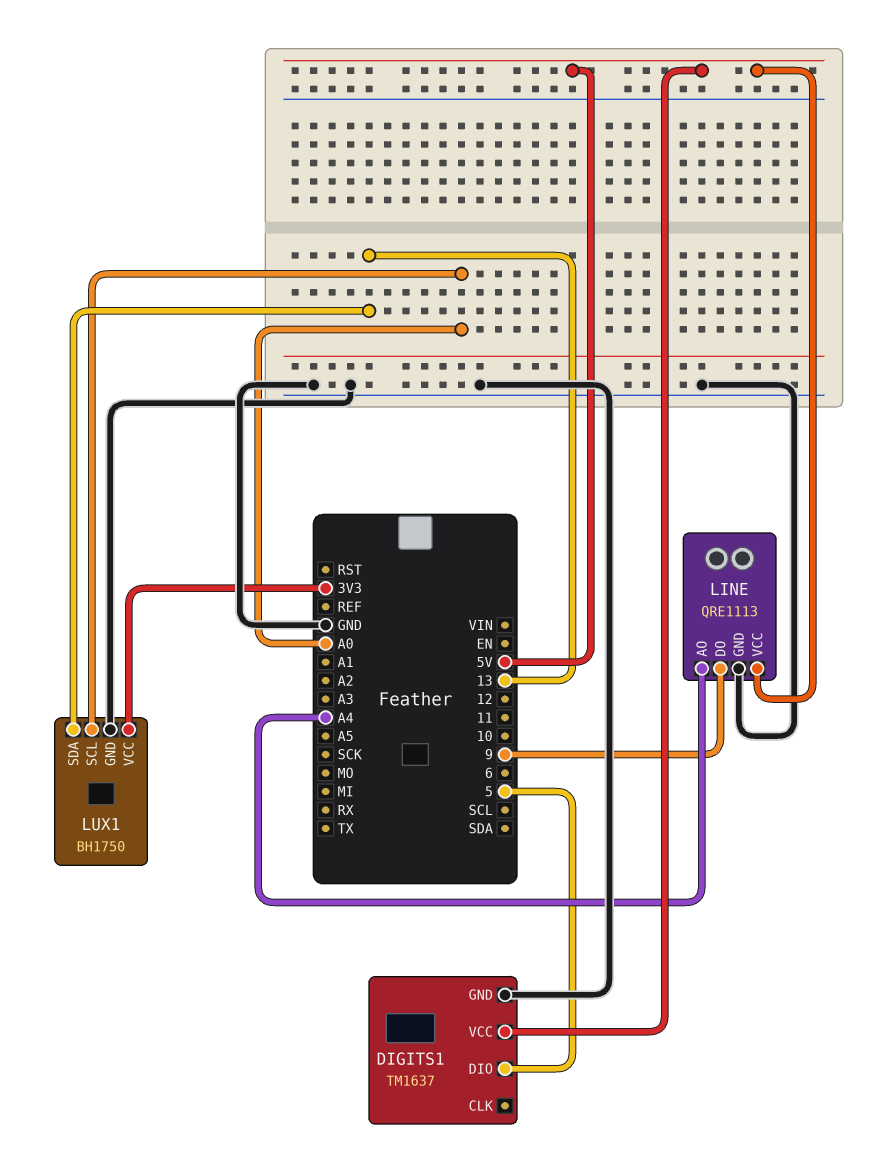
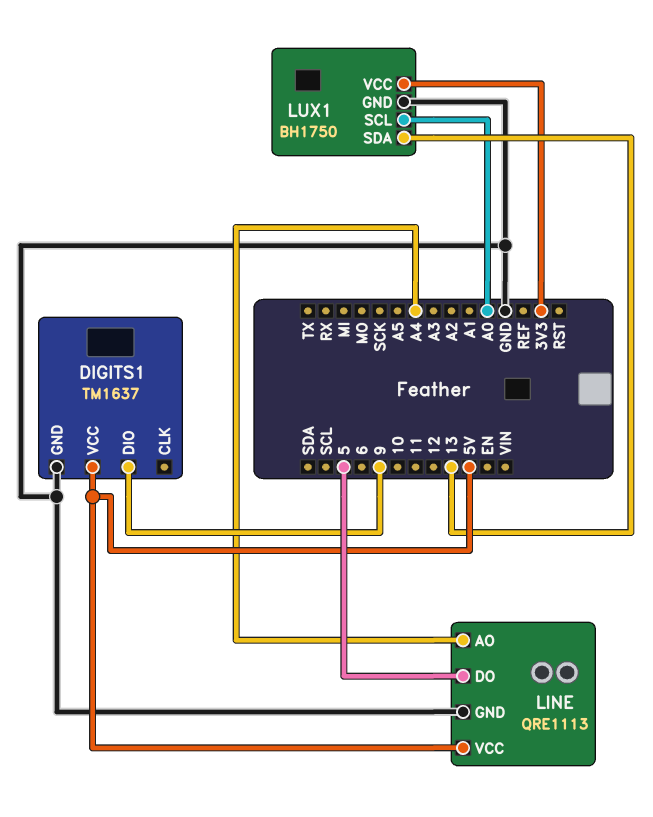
DIGITS1 pin DIO: 5 -> 9
LINE pin DO: 9 -> 5

